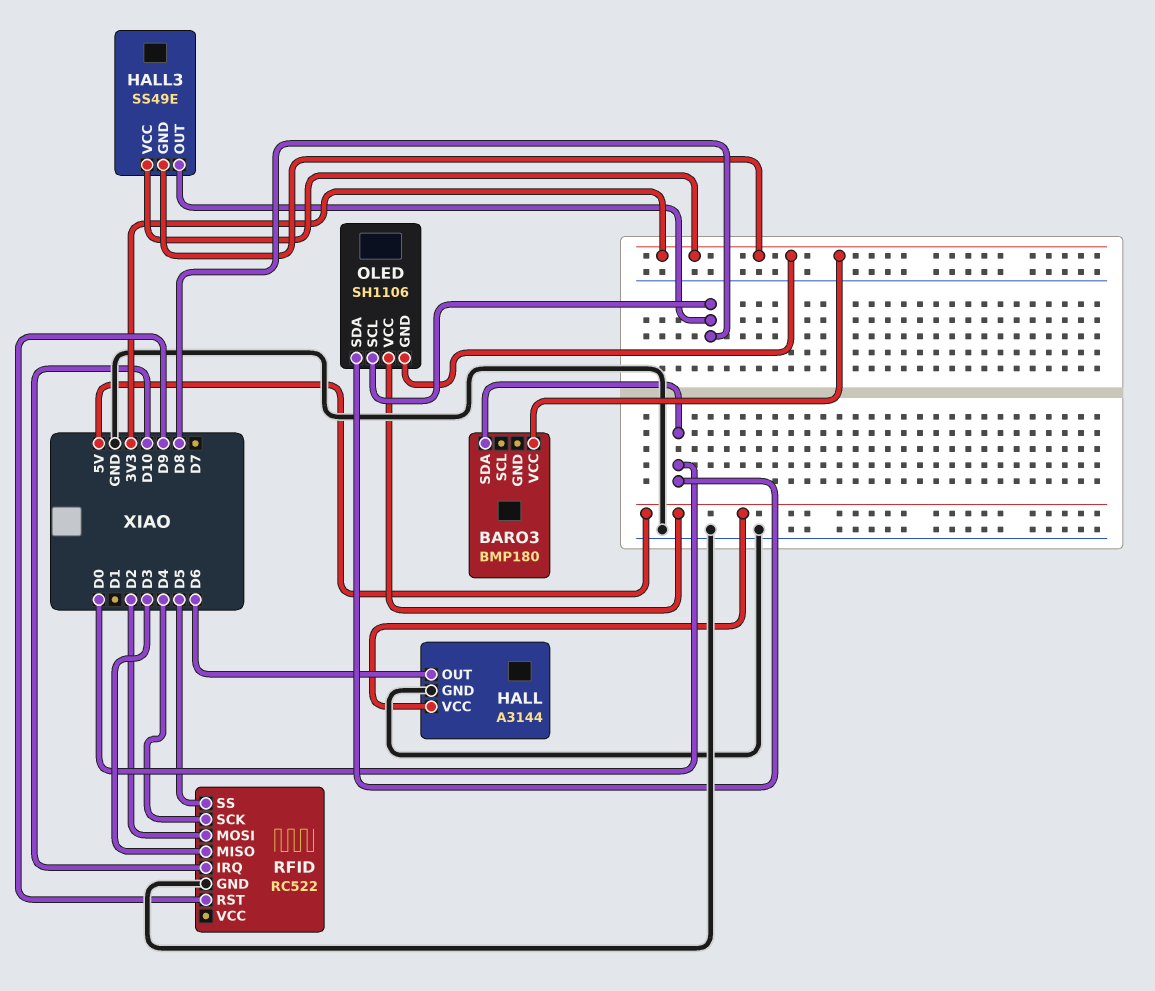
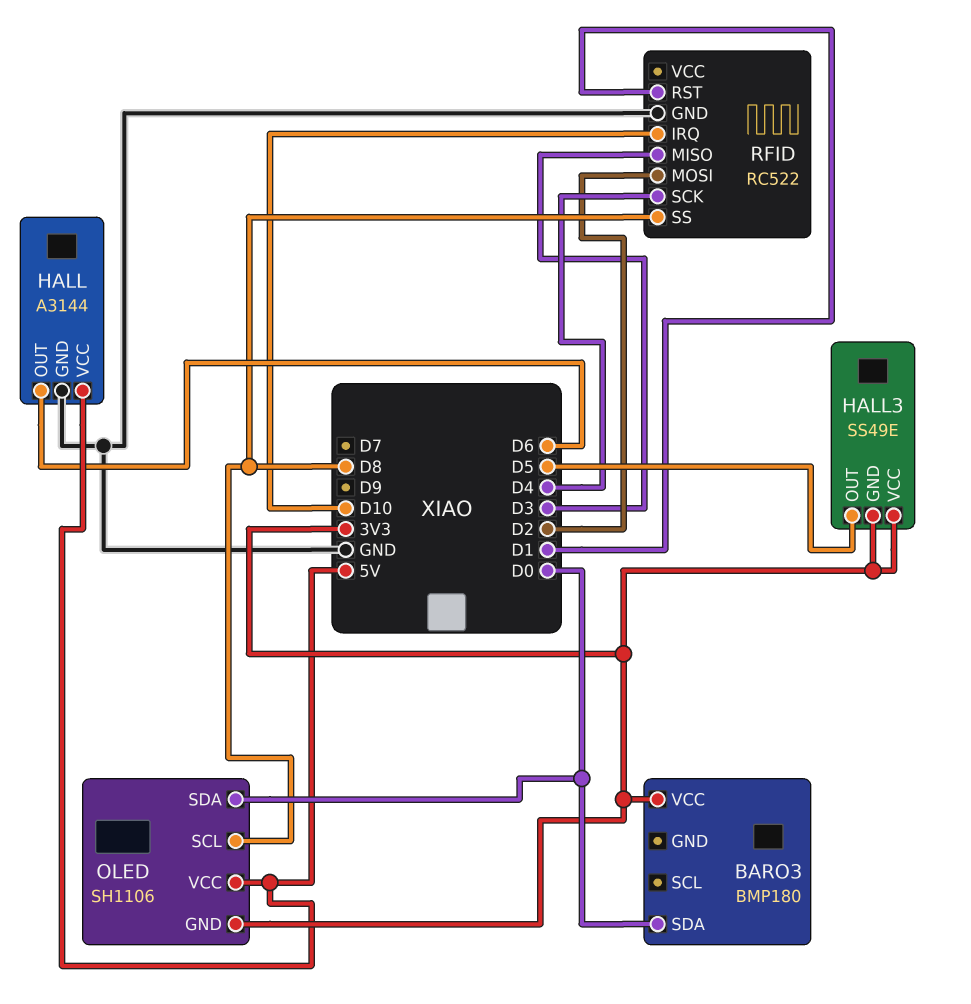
HALL3 pin OUT: D8 -> D5
RFID pin RST: D9 -> D1
RFID pin SS: D5 -> D8

